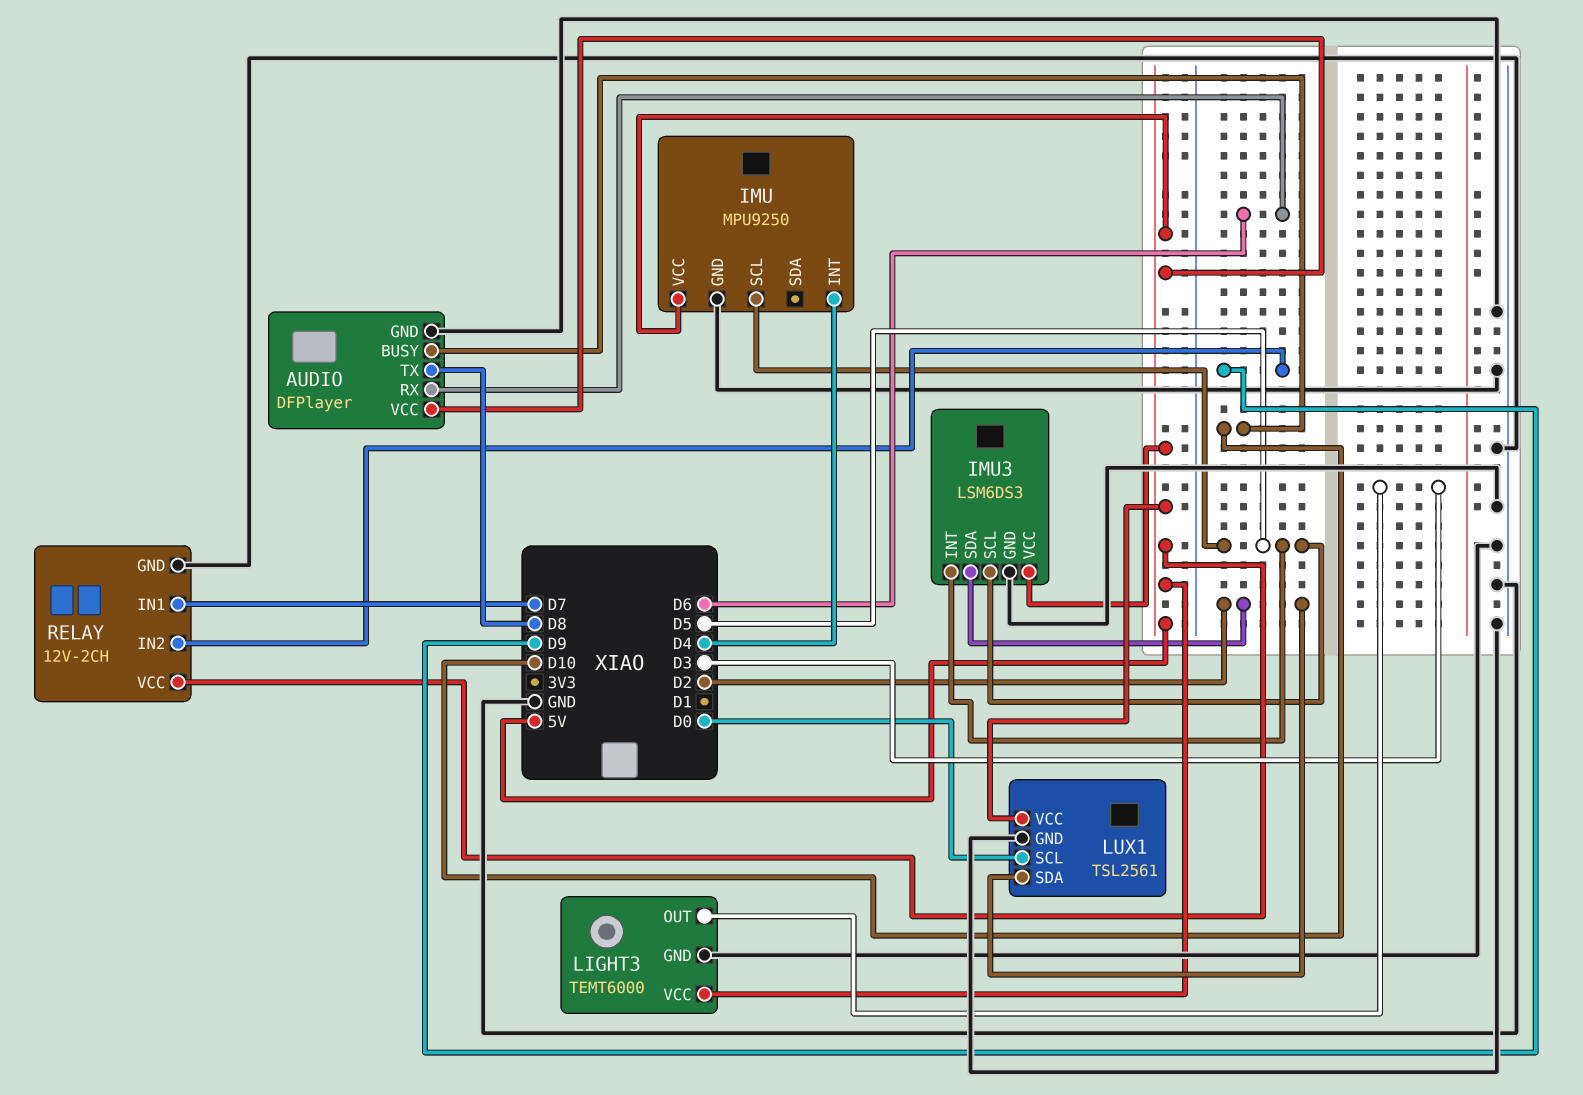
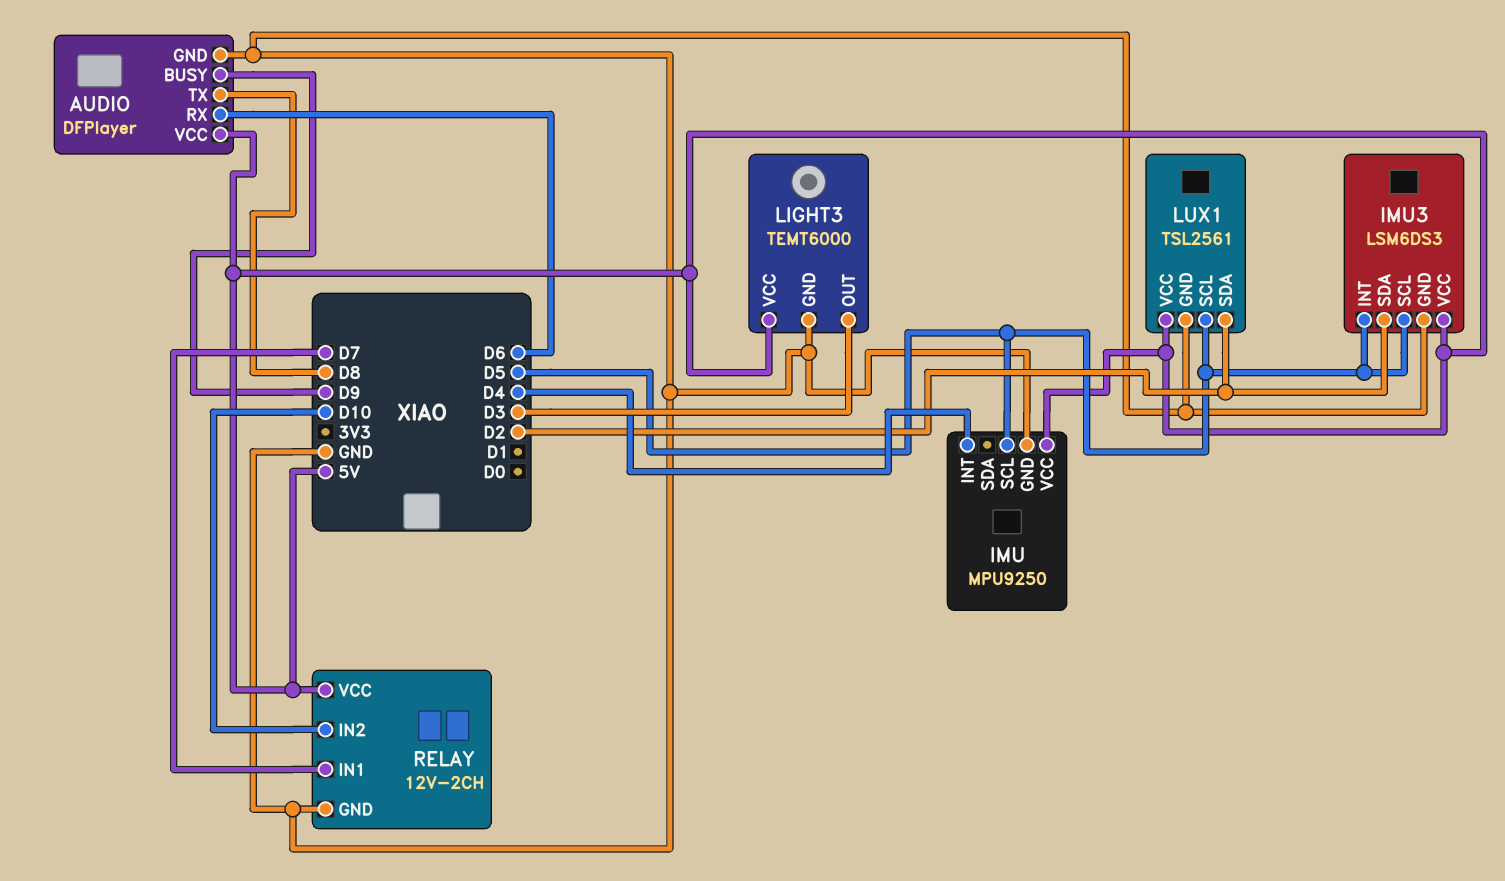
AUDIO pin BUSY: D10 -> D9
LUX1 pin SCL: D0 -> D5
RELAY pin IN2: D9 -> D10

